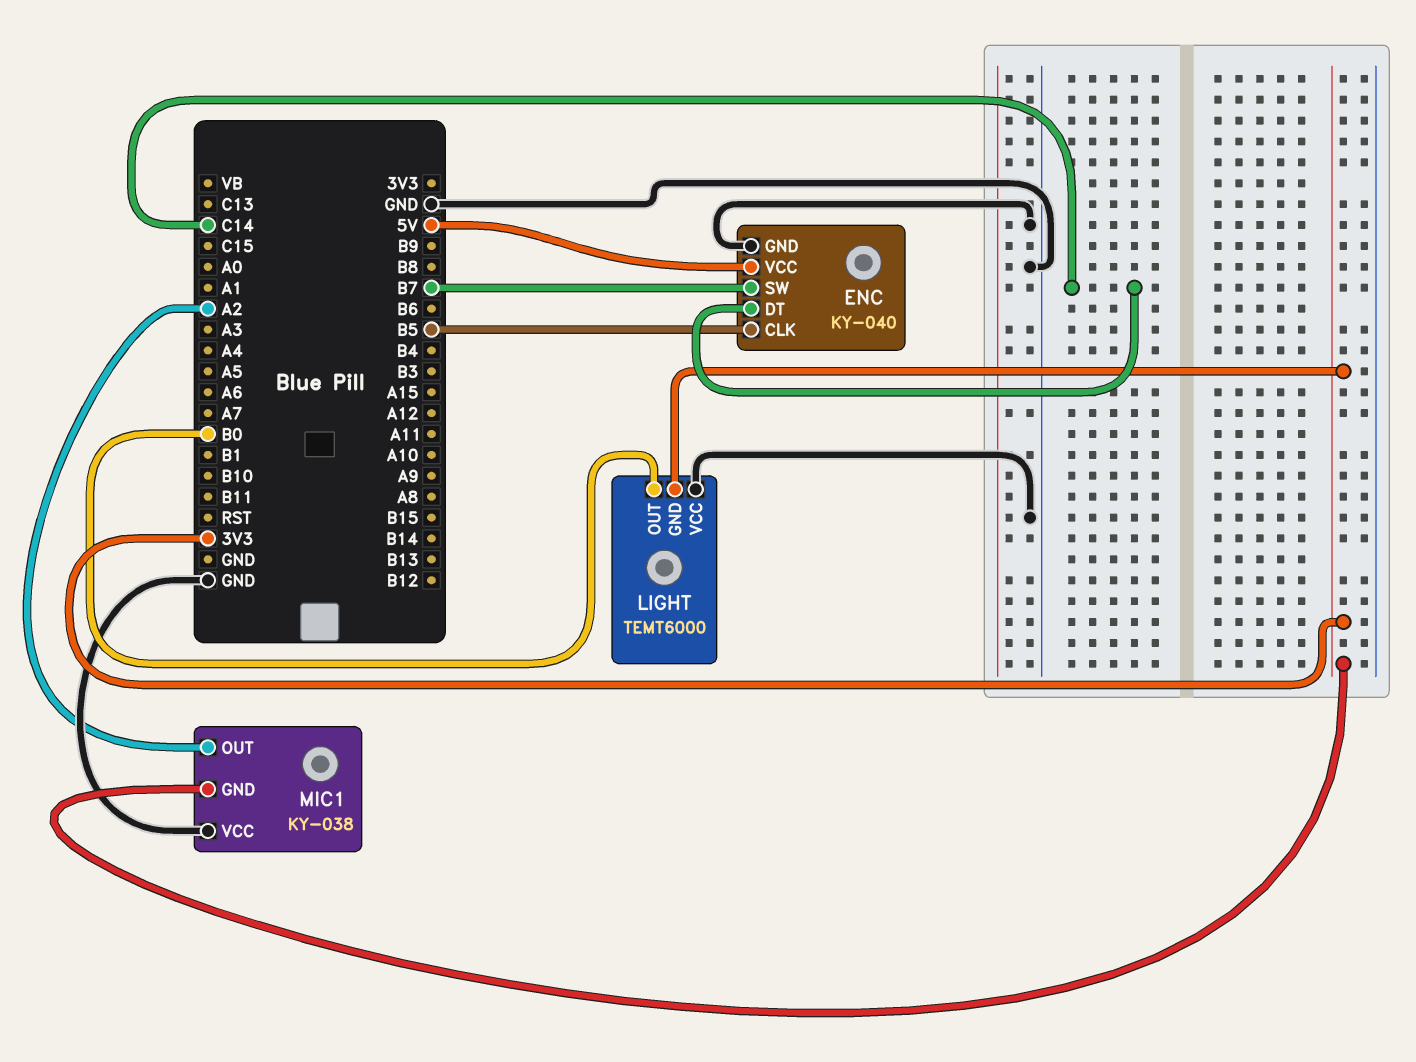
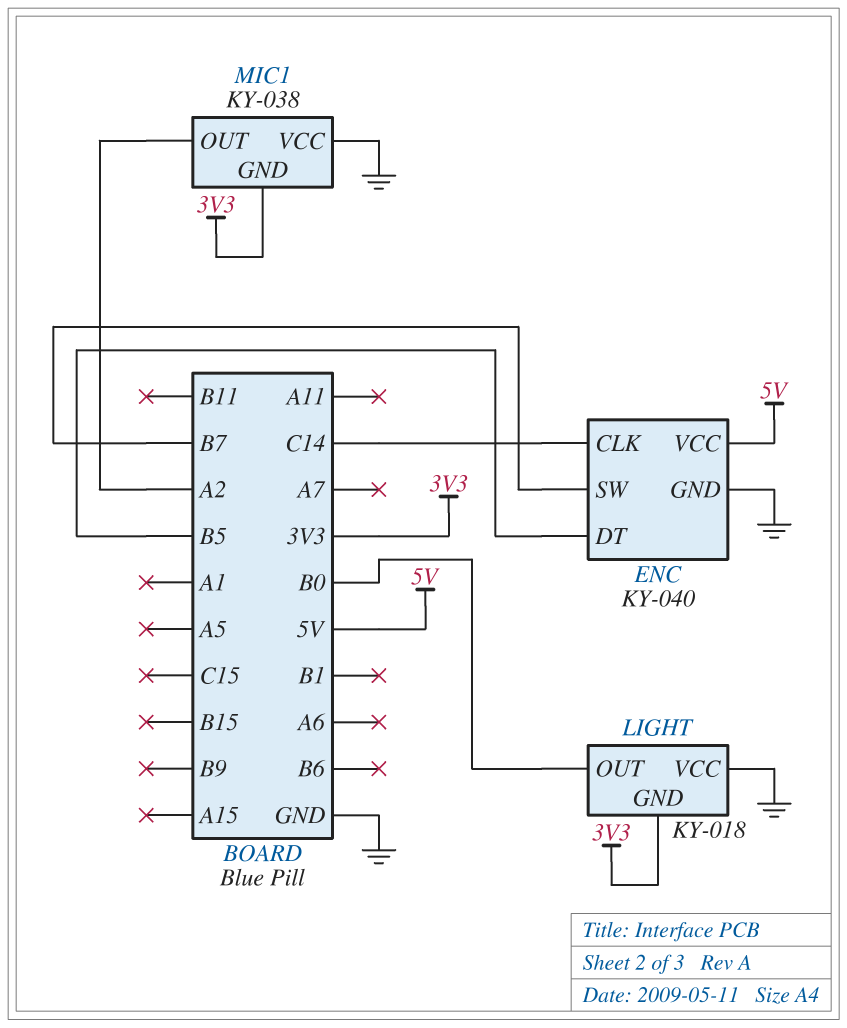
ENC pin CLK: B5 -> C14
ENC pin DT: C14 -> B5
LIGHT: TEMT6000 -> KY-018

